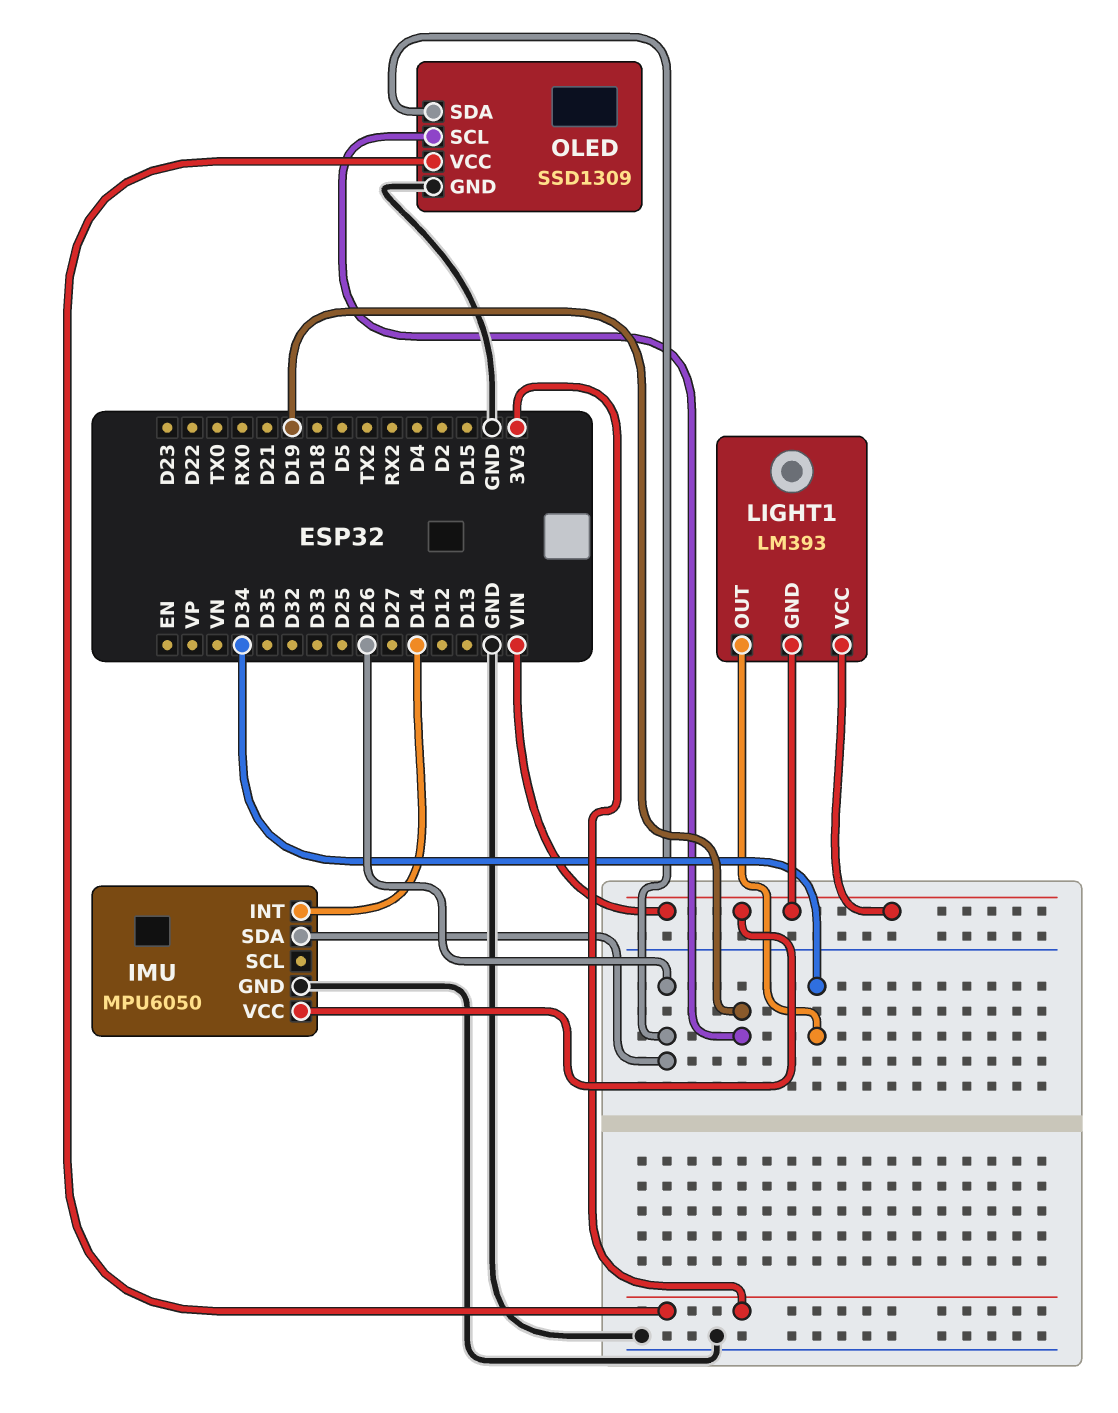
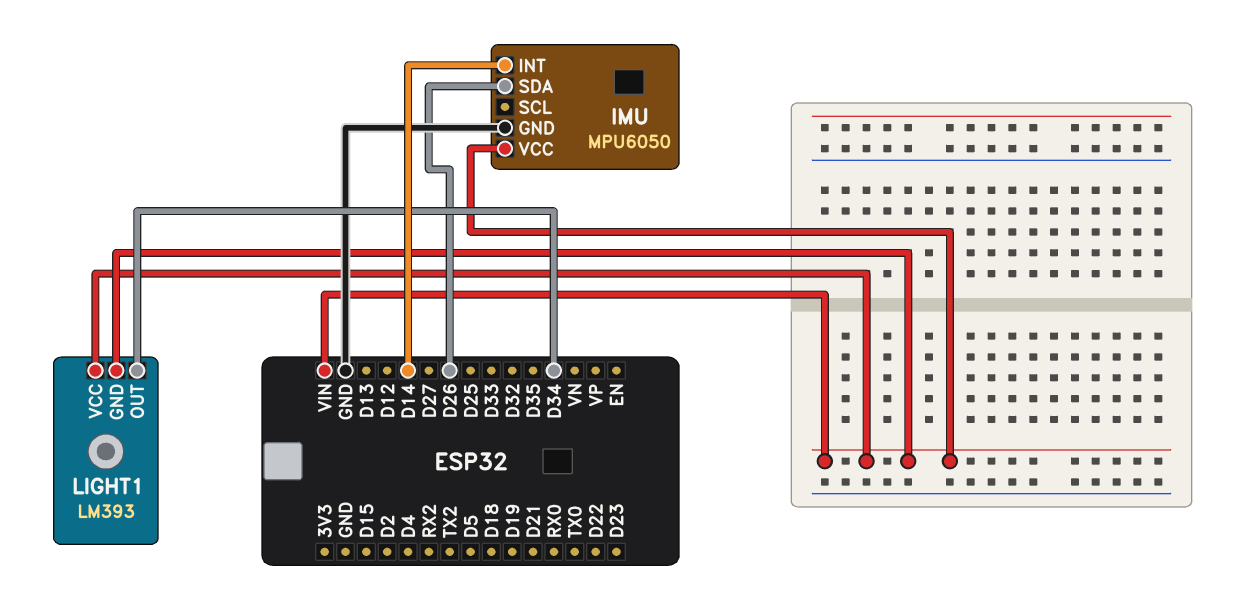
OLED: SSD1309 -> none
OLED pin GND: GND -> none
OLED pin SCL: D19 -> none
OLED pin SDA: D26 -> none
OLED pin VCC: 3V3 -> none

